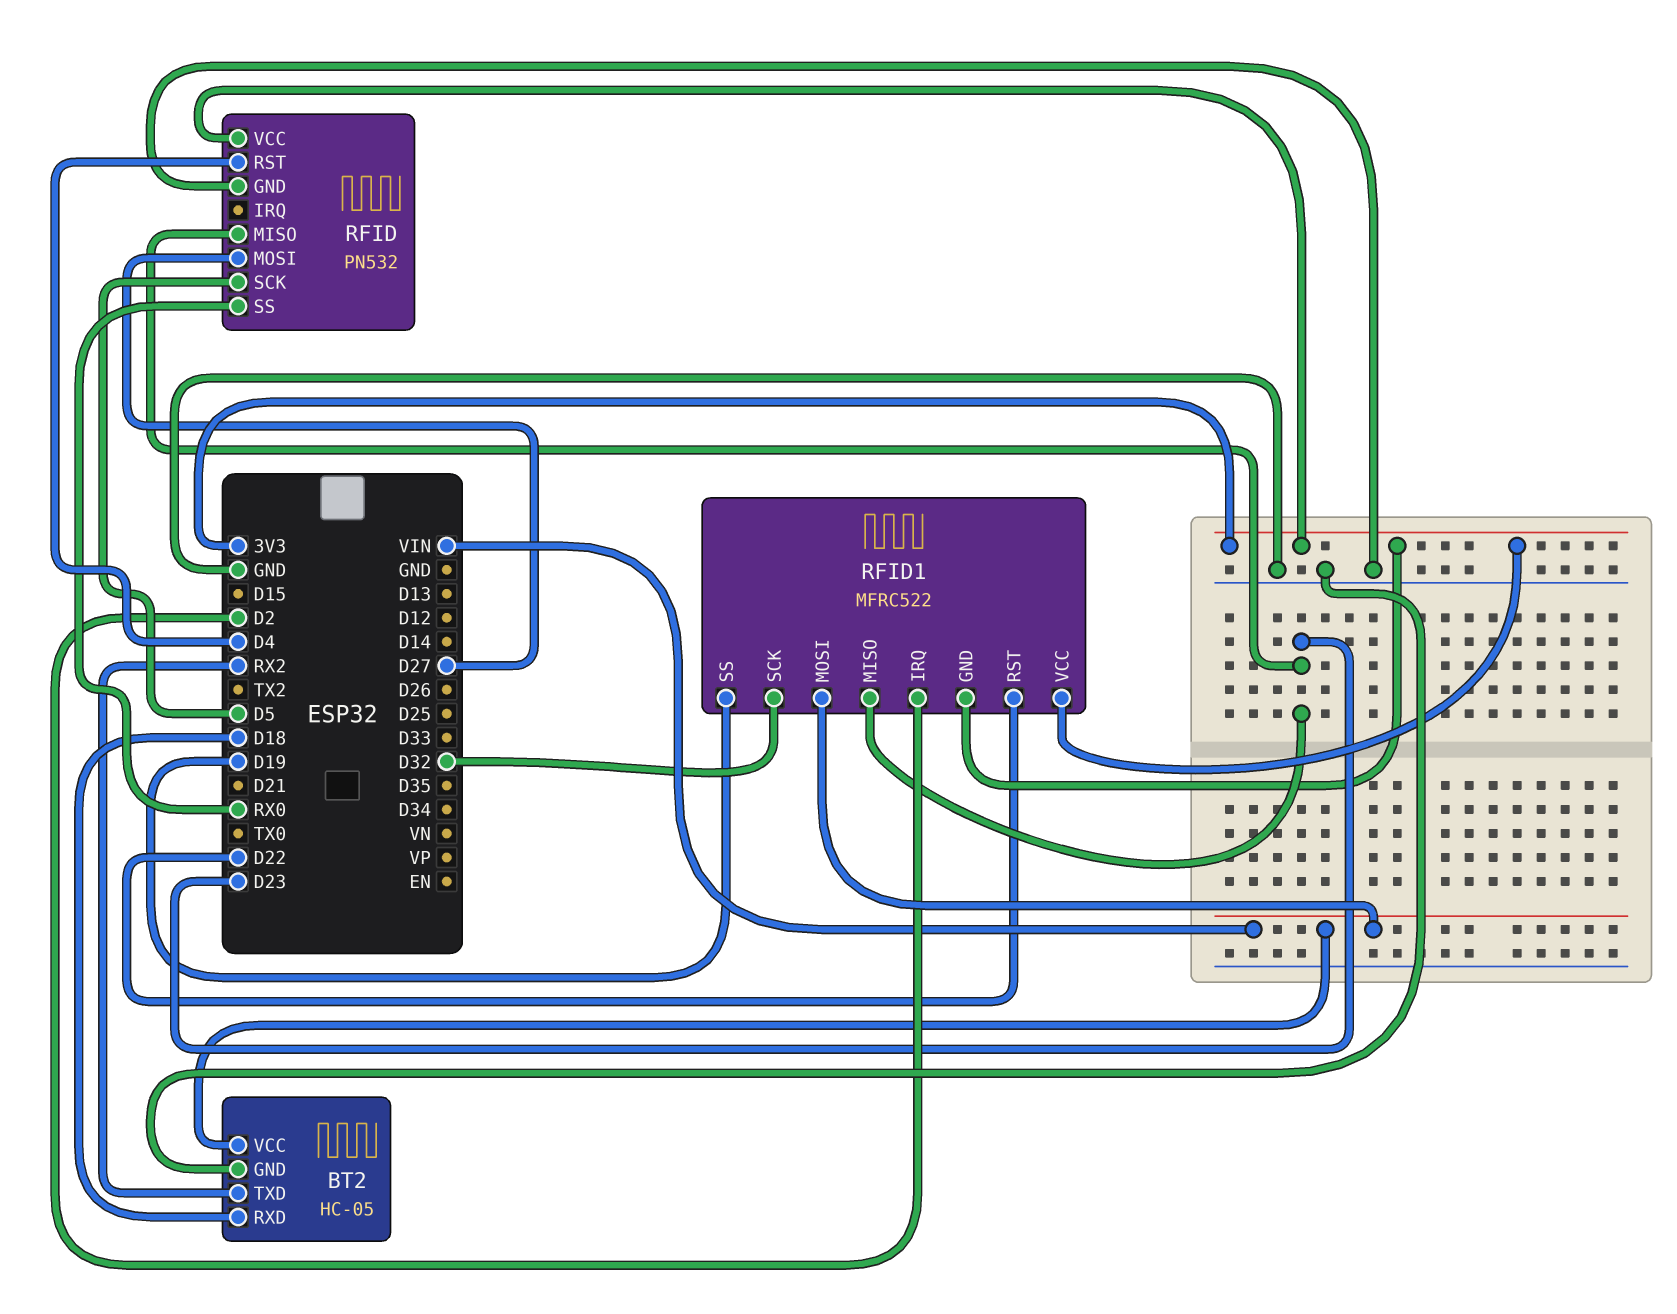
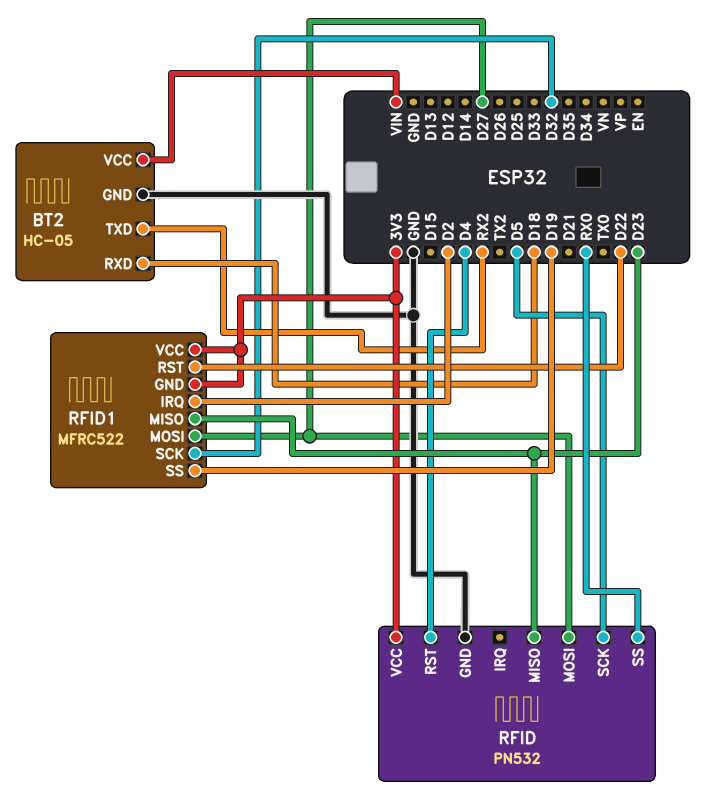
RFID1 pin MOSI: VIN -> D27

